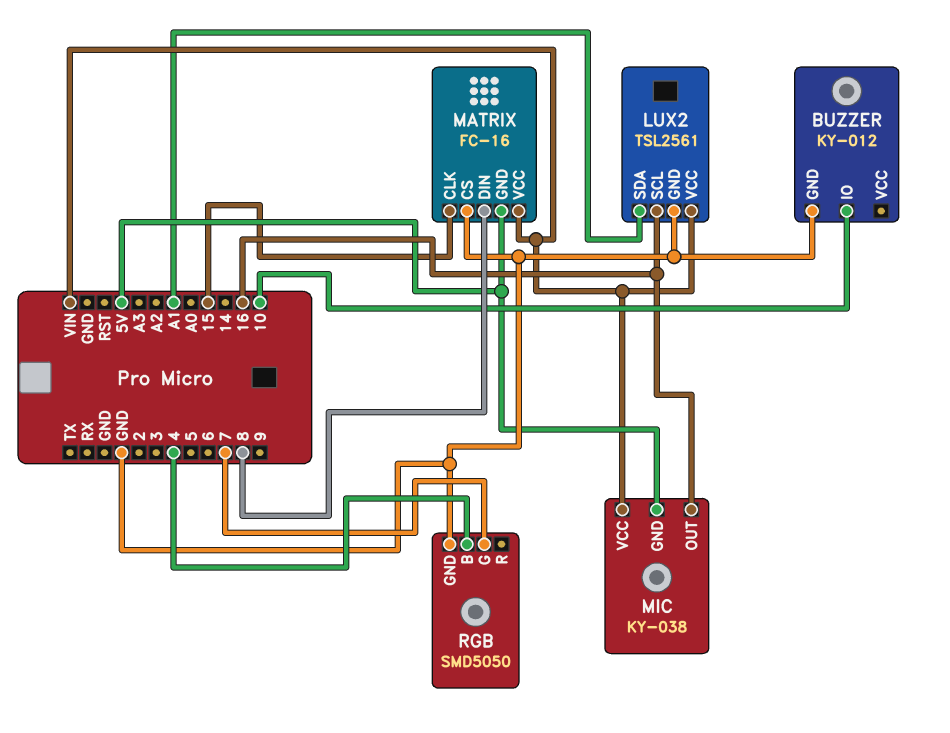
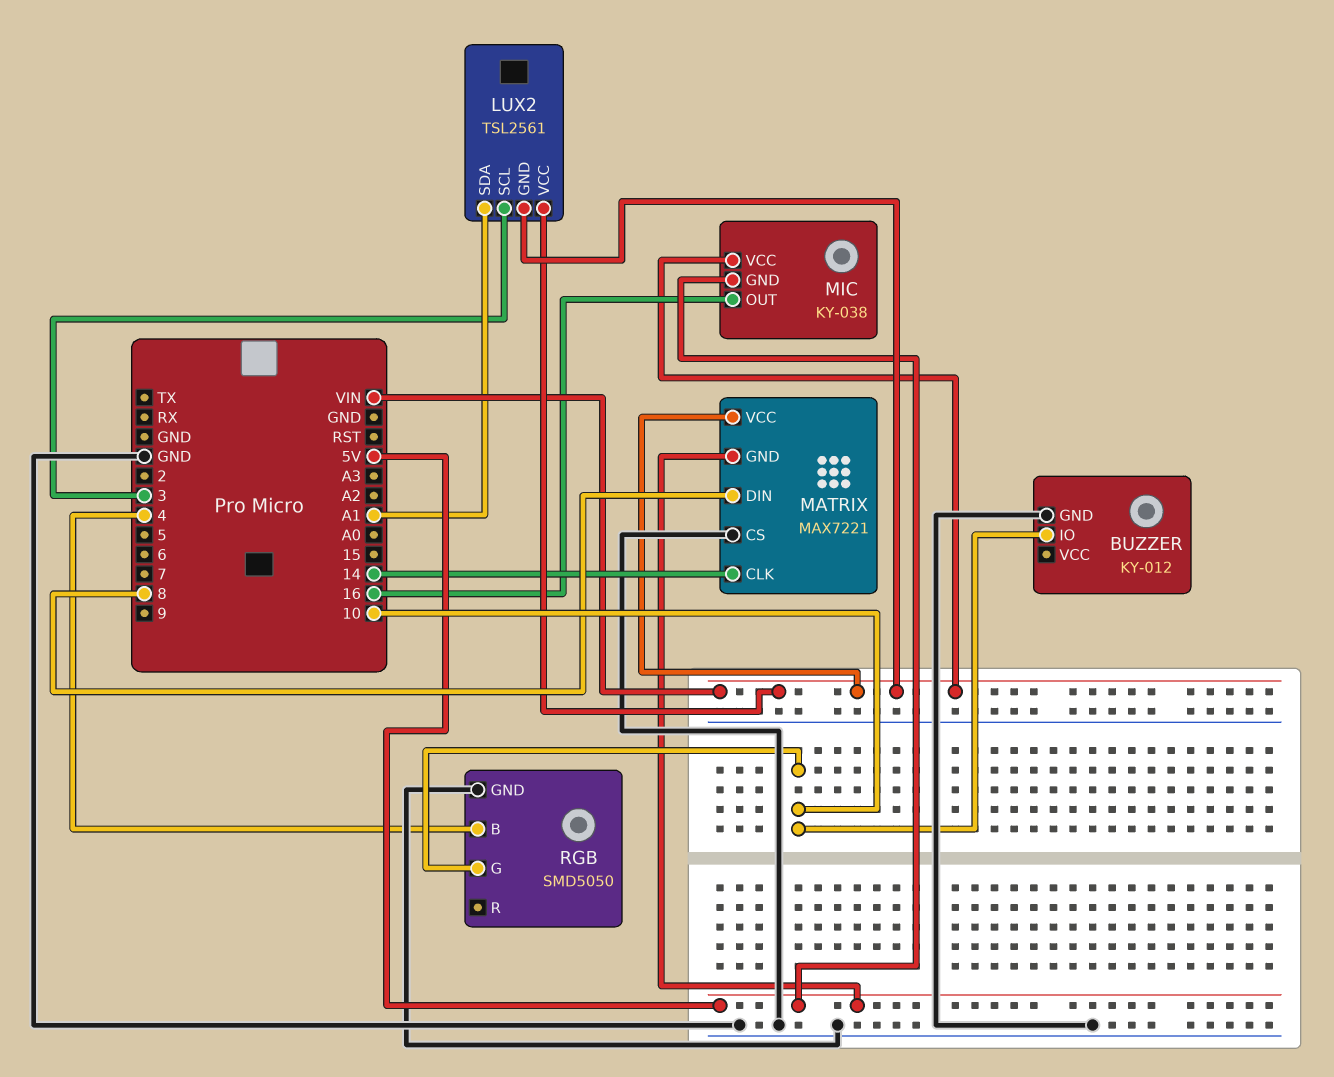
LUX2 pin GND: GND -> VIN
LUX2 pin SCL: 16 -> 3
MATRIX: FC-16 -> MAX7221
MATRIX pin CLK: 15 -> 14
RGB pin G: 7 -> 10

